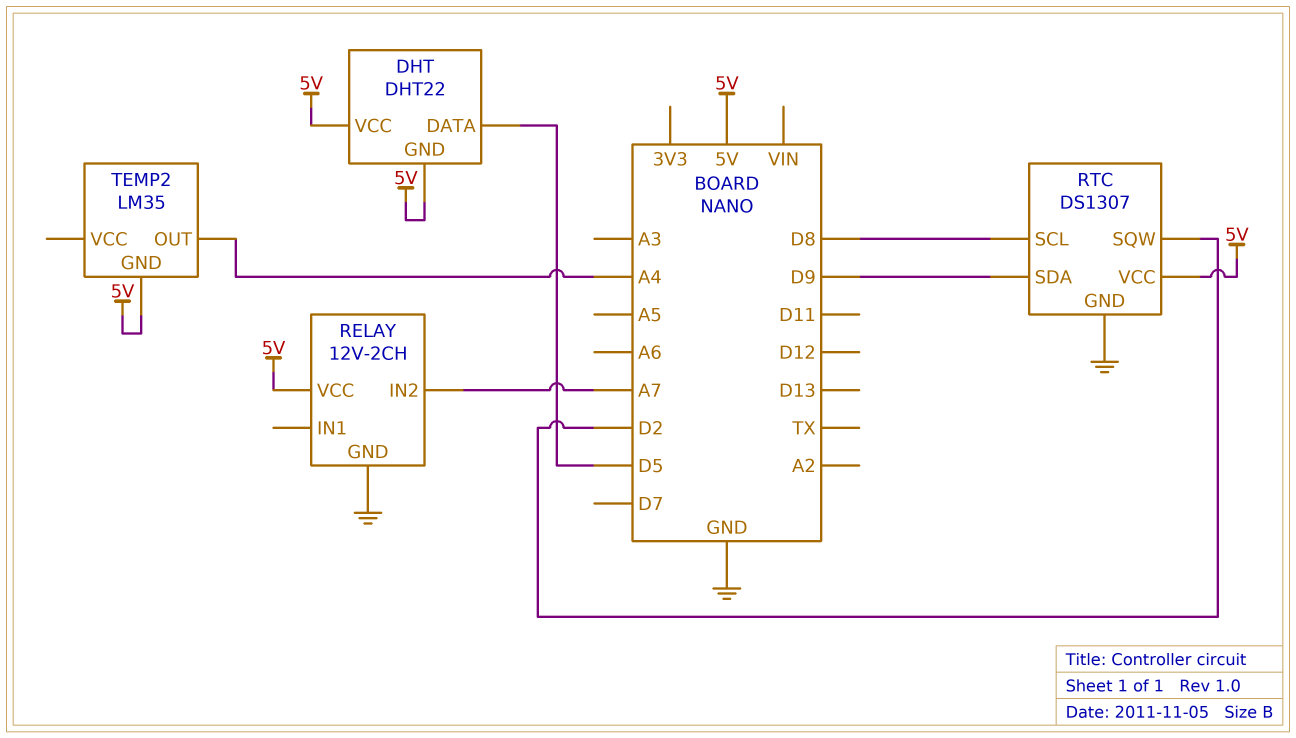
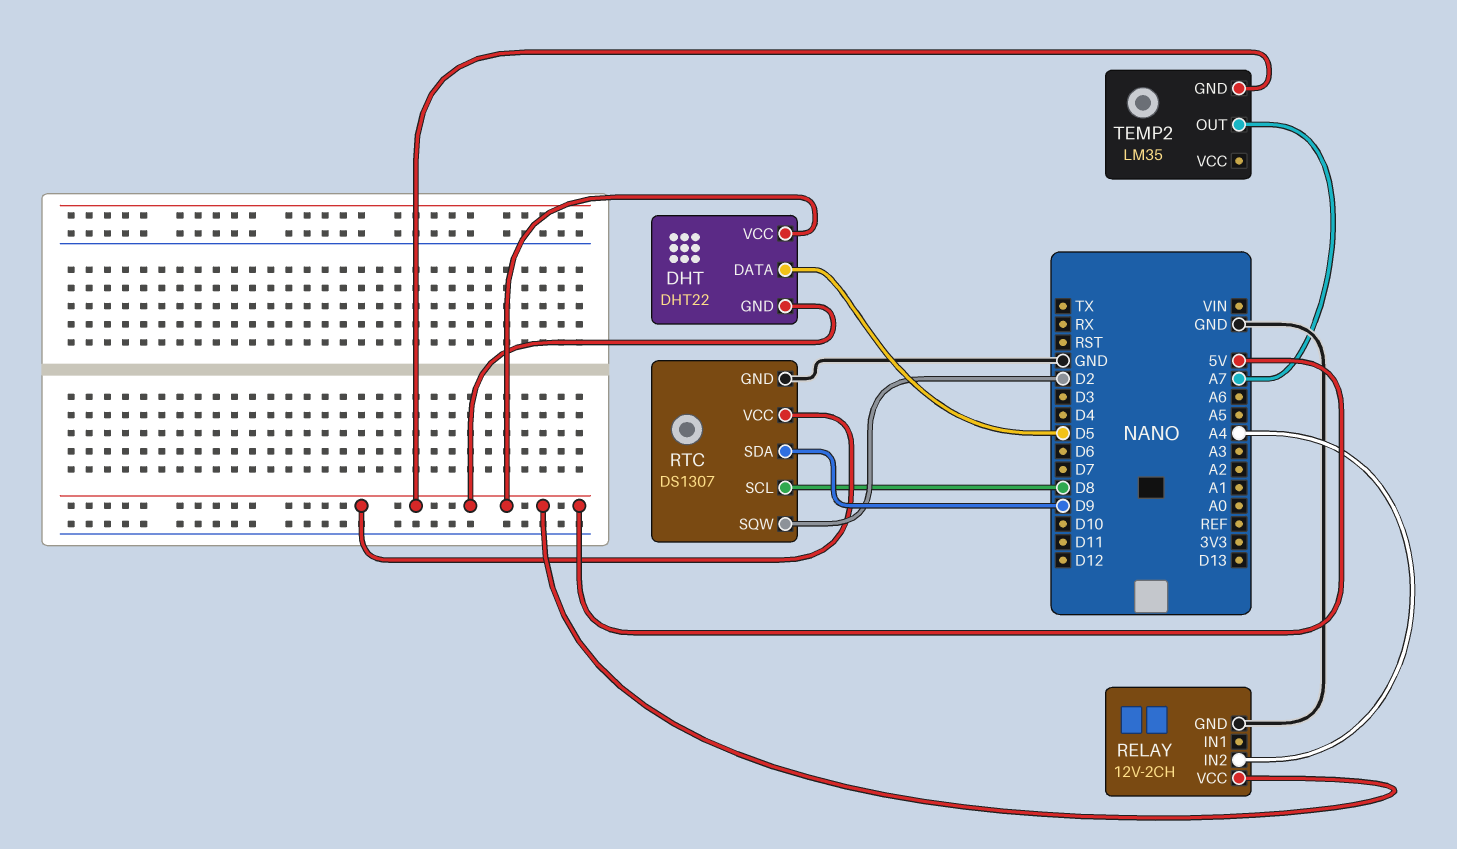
RELAY pin IN2: A7 -> A4
TEMP2 pin OUT: A4 -> A7

